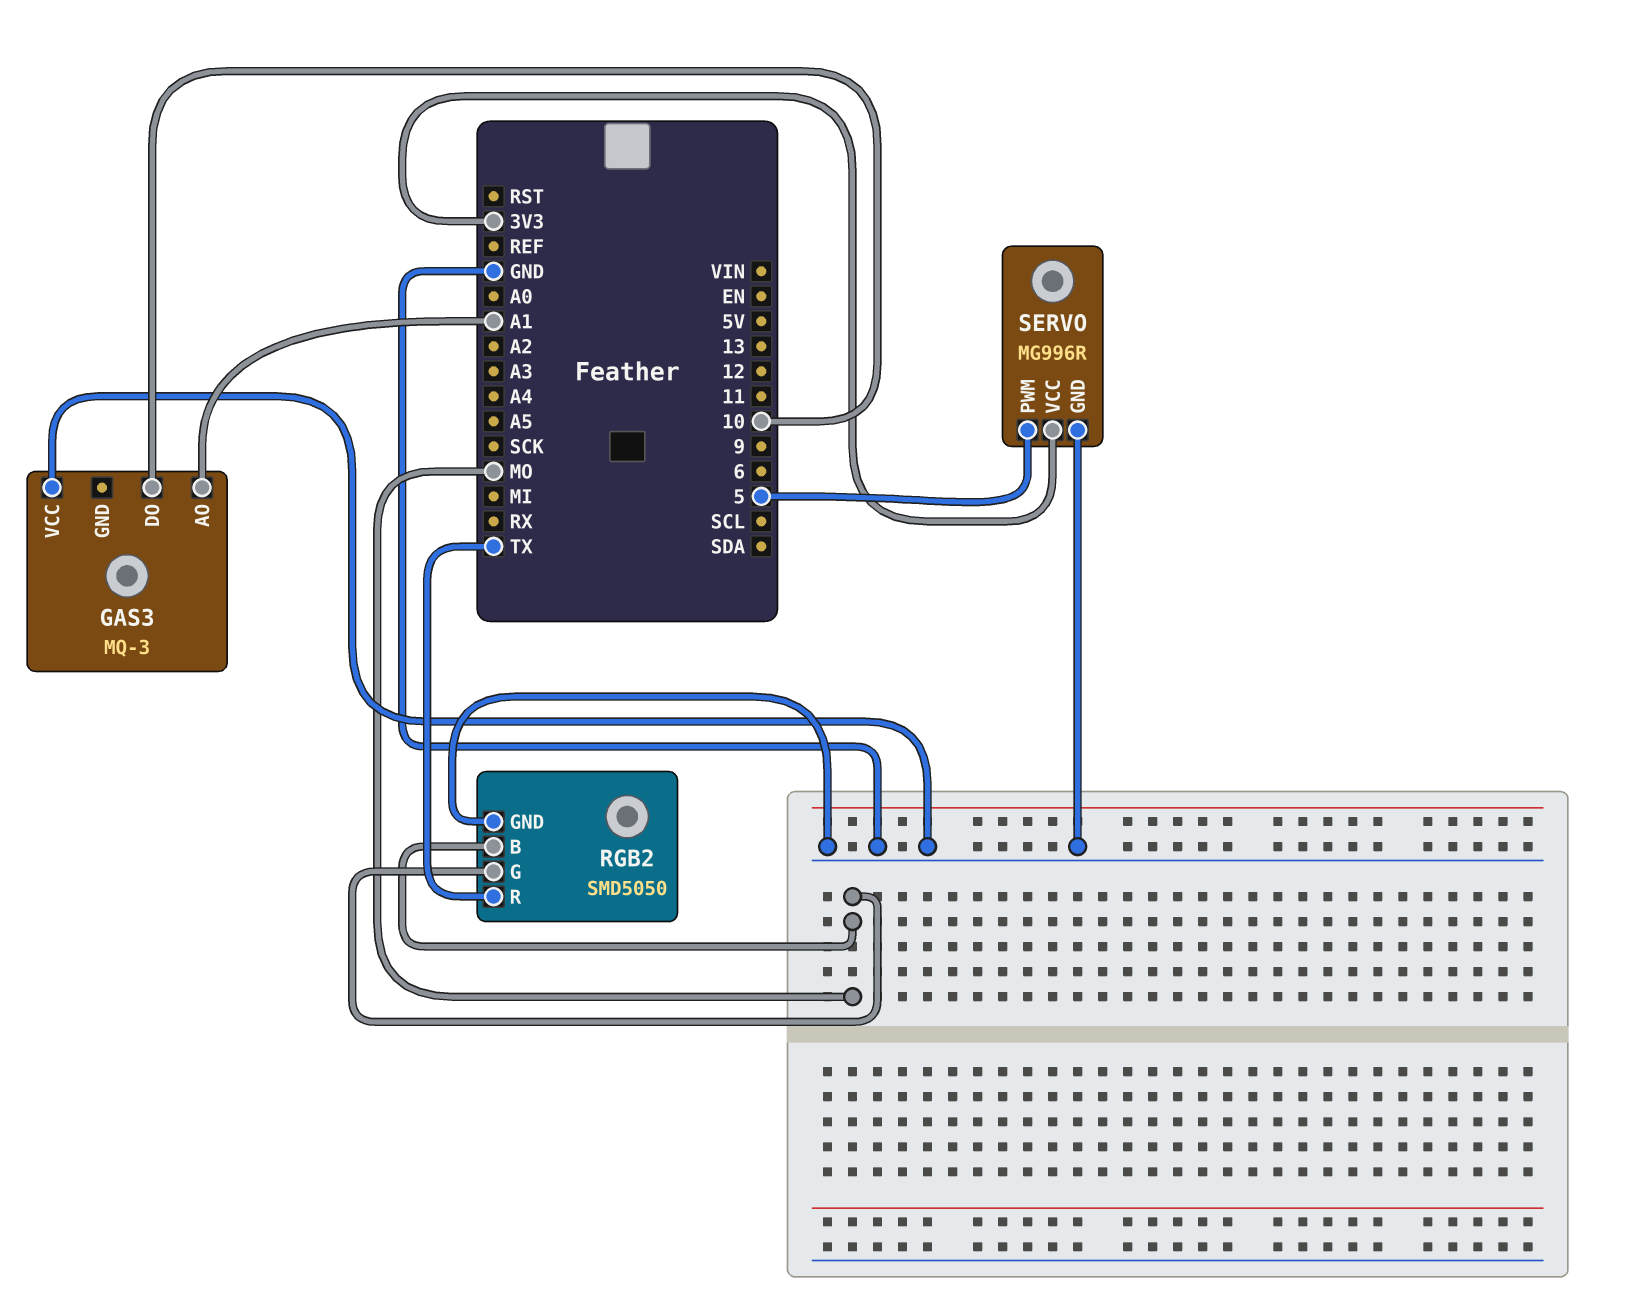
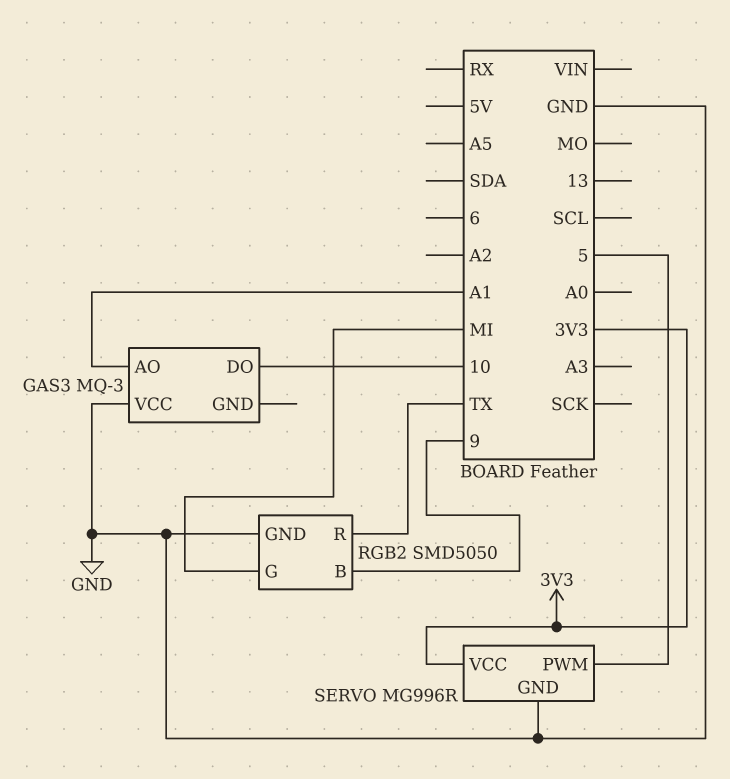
RGB2 pin B: MO -> 9
RGB2 pin G: MO -> MI

